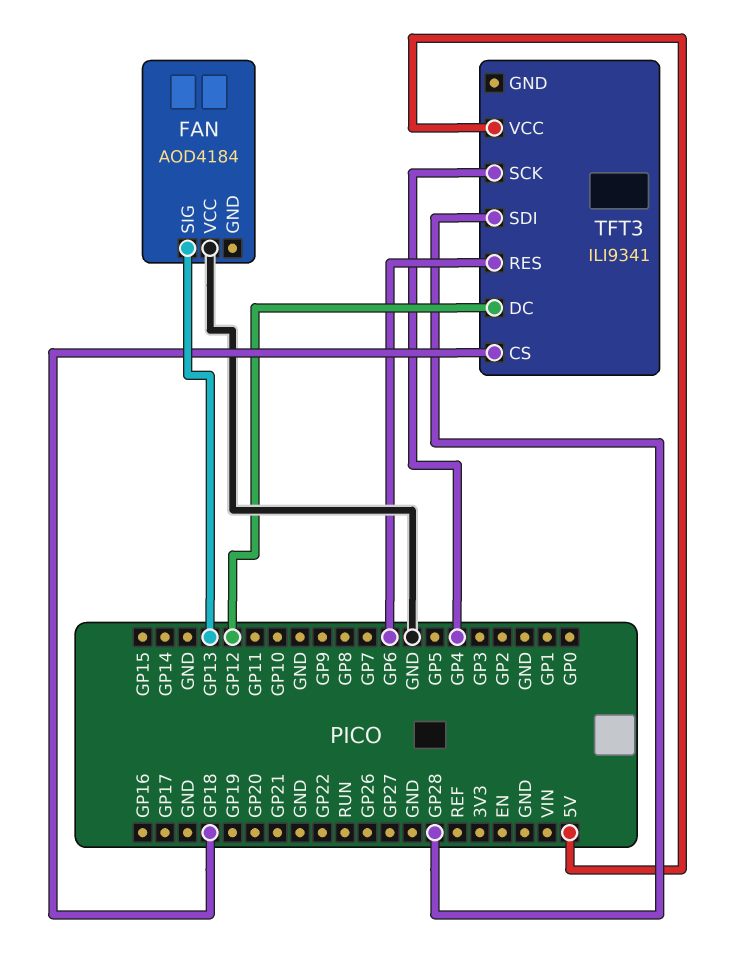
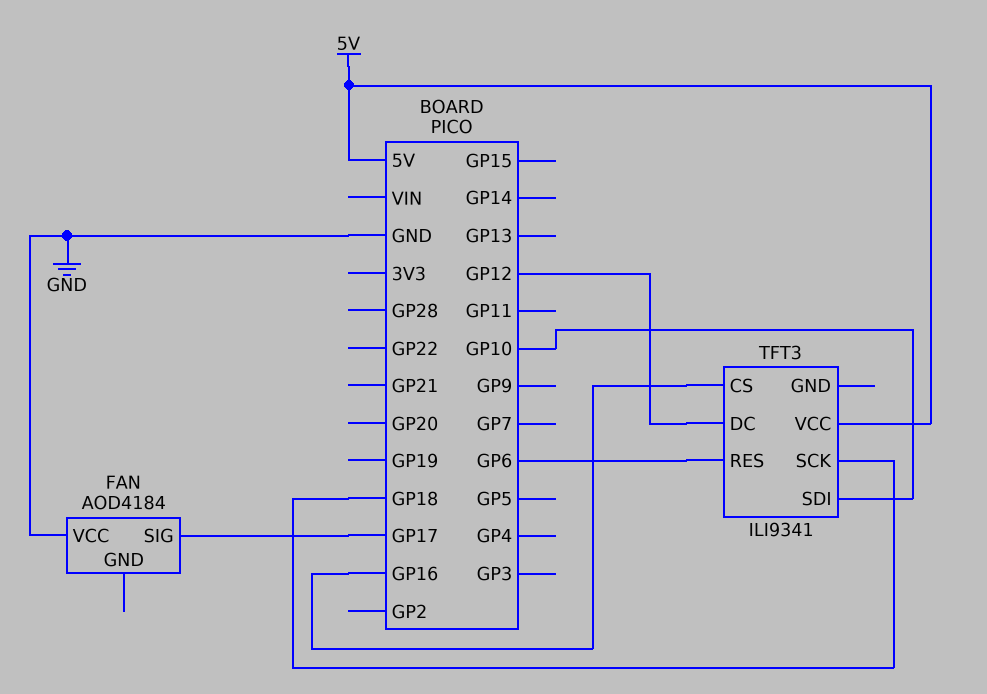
FAN pin SIG: GP13 -> GP17
TFT3 pin CS: GP18 -> GP16
TFT3 pin SCK: GP4 -> GP18
TFT3 pin SDI: GP28 -> GP10

